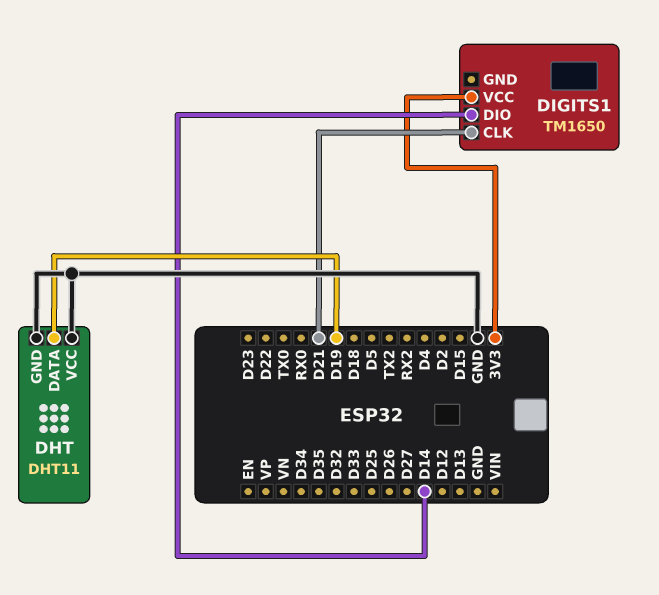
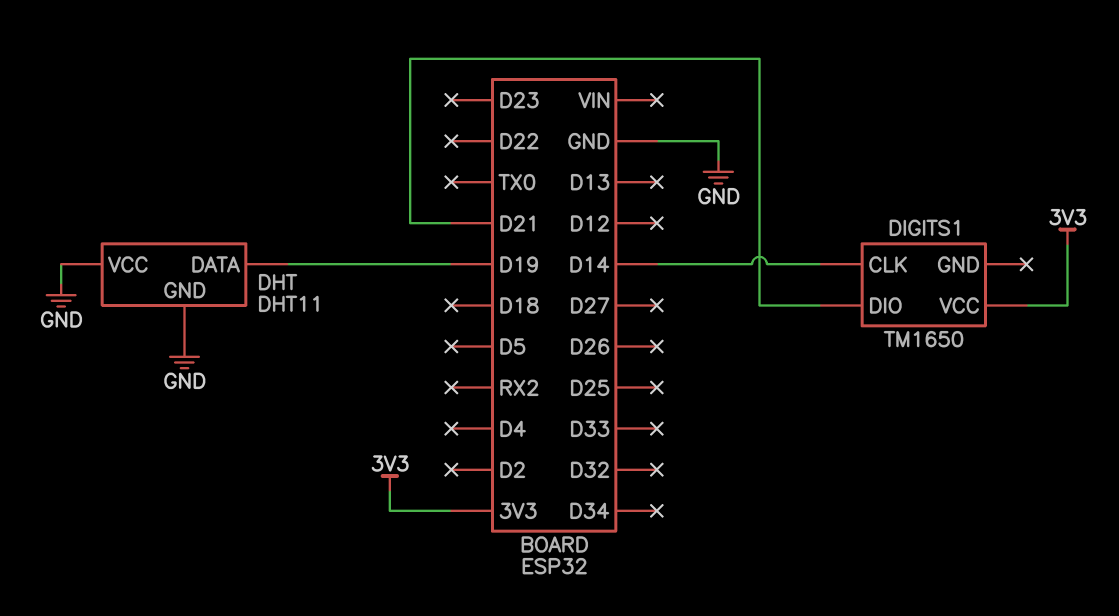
DIGITS1 pin CLK: D21 -> D14
DIGITS1 pin DIO: D14 -> D21

